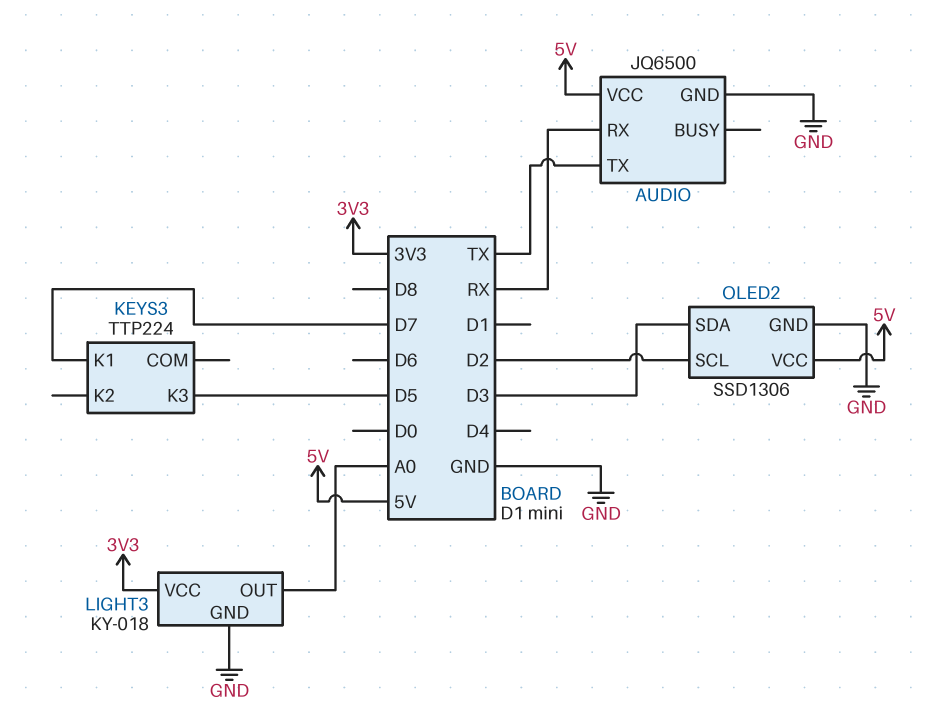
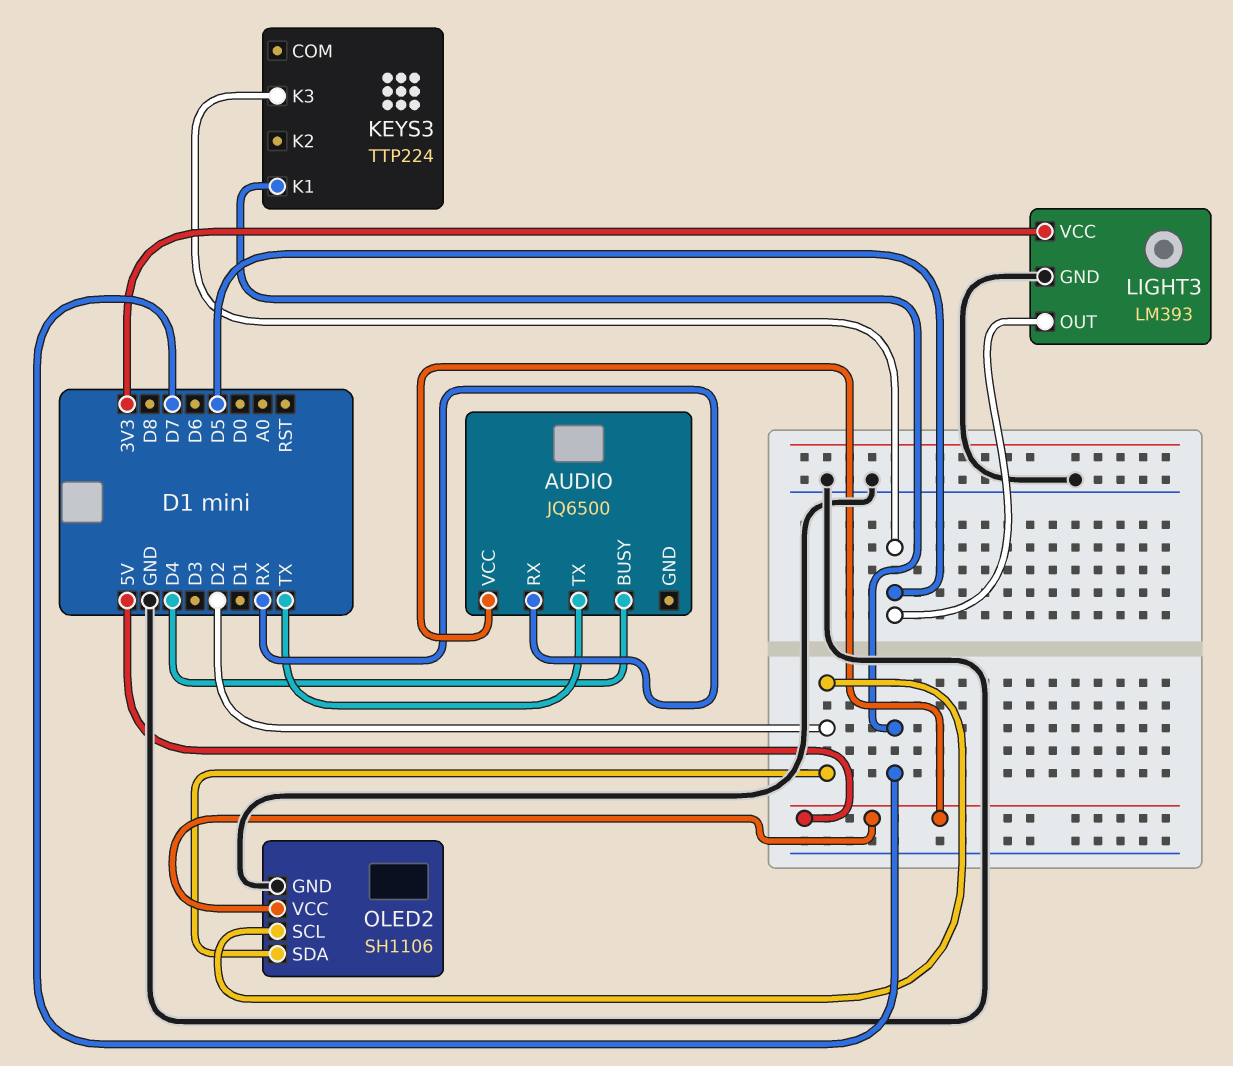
AUDIO pin BUSY: none -> D4
AUDIO pin GND: GND -> none
LIGHT3: KY-018 -> LM393
LIGHT3 pin OUT: A0 -> D5
OLED2: SSD1306 -> SH1106
OLED2 pin SDA: D3 -> D2

